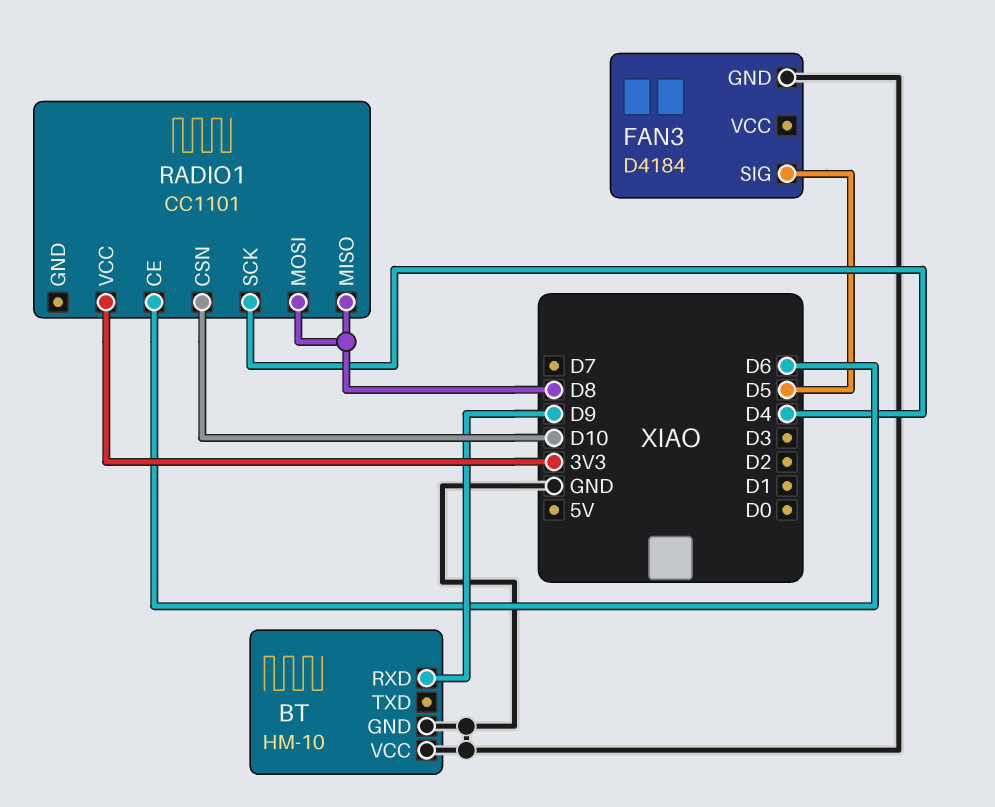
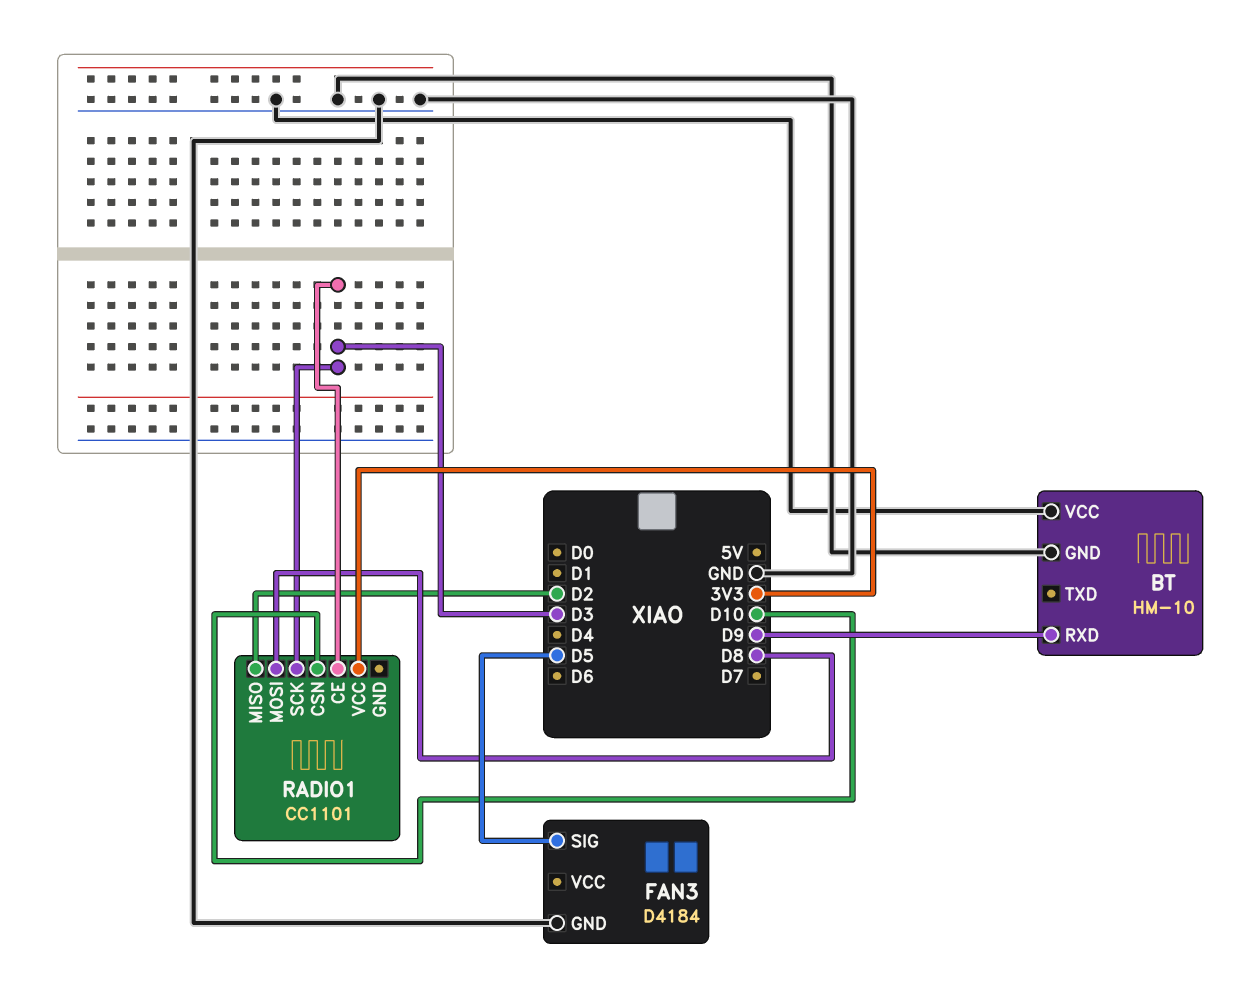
RADIO1 pin CE: D6 -> D3
RADIO1 pin MISO: D8 -> D2
RADIO1 pin SCK: D4 -> D3

